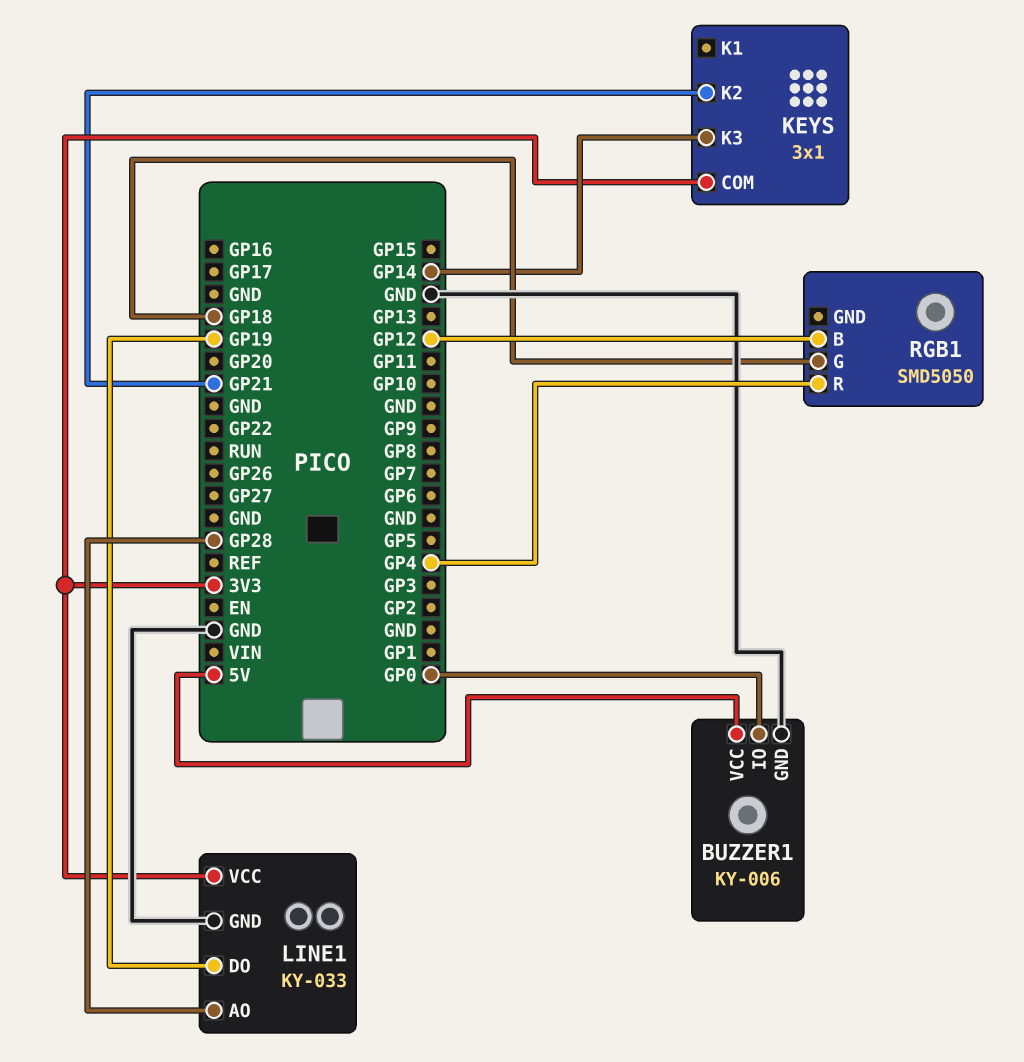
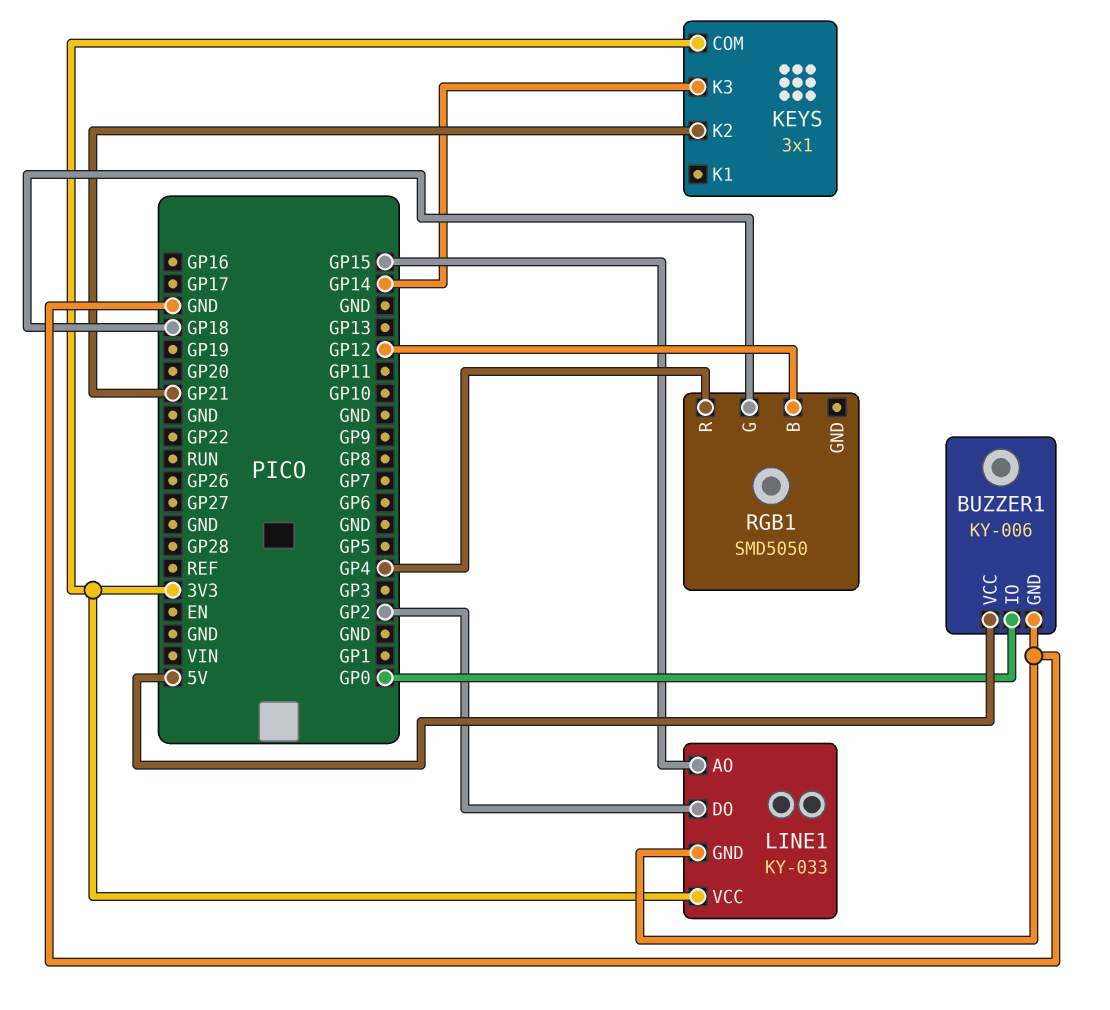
LINE1 pin AO: GP28 -> GP15
LINE1 pin DO: GP19 -> GP2

